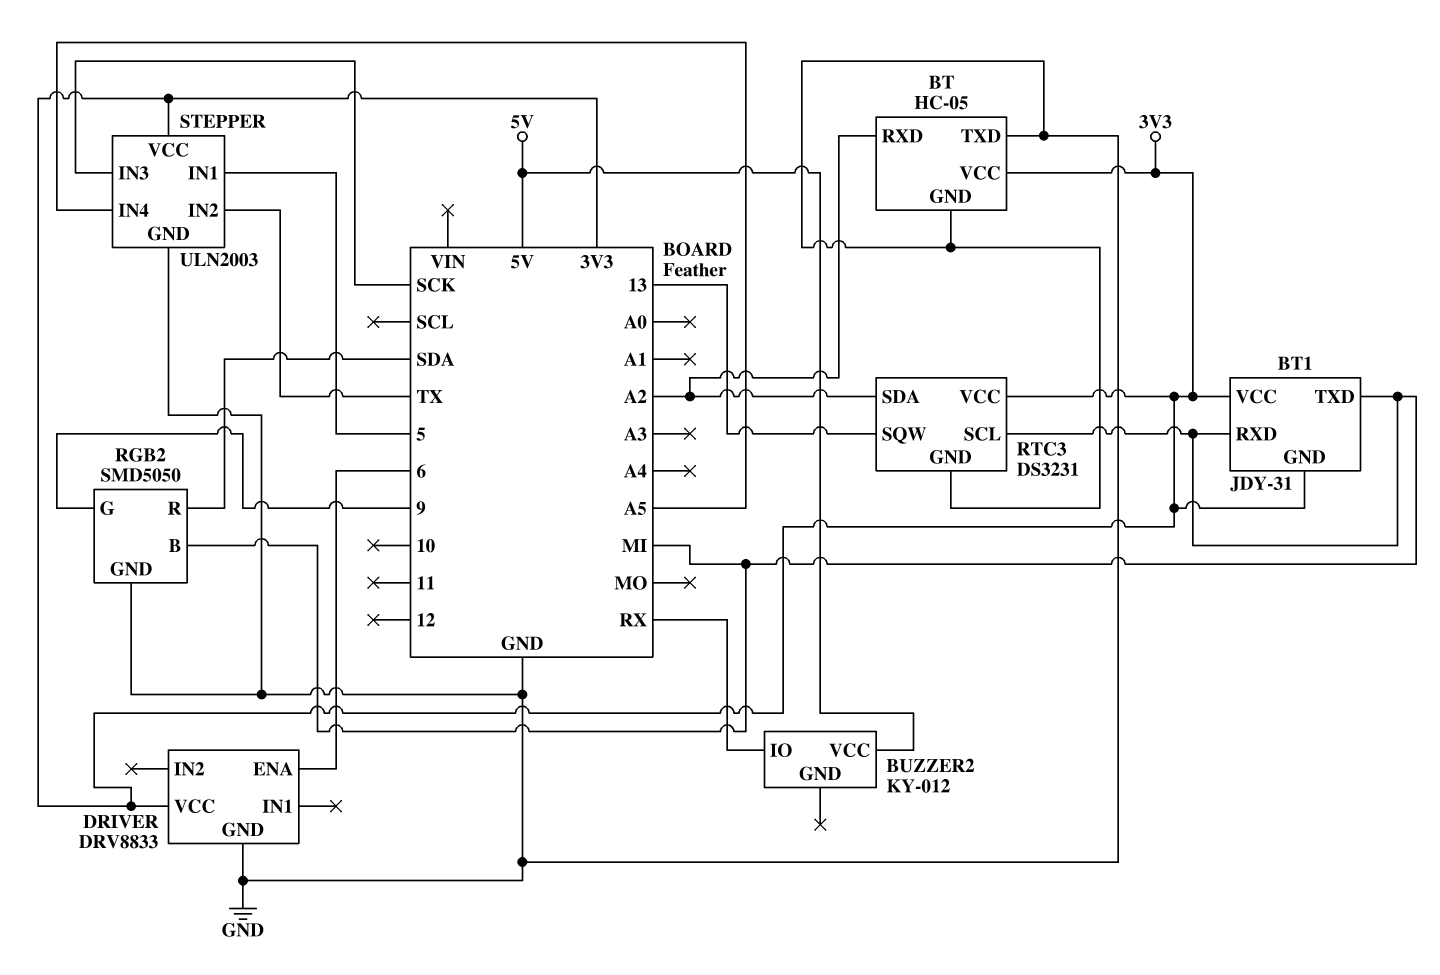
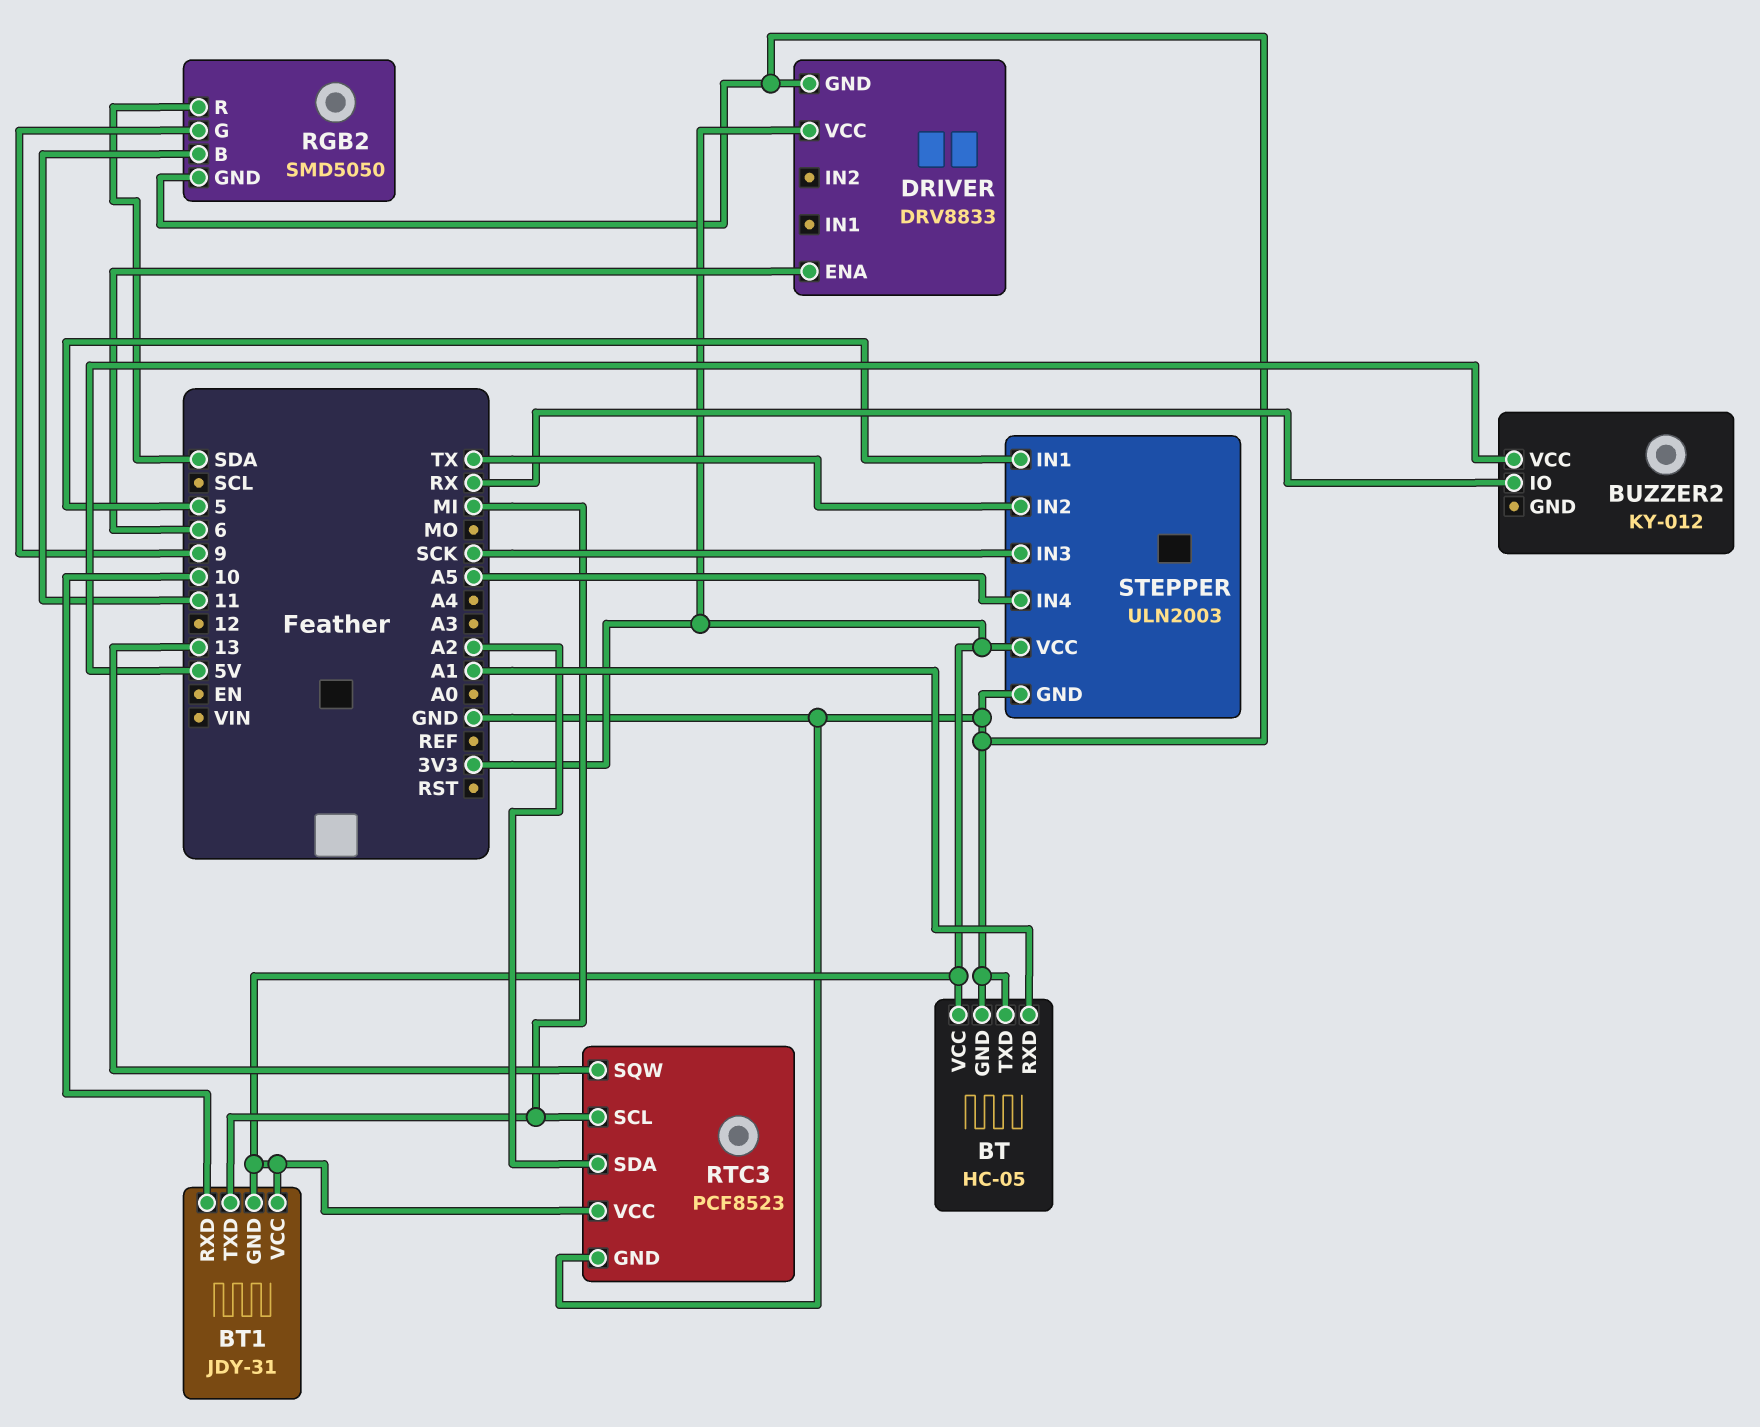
BT pin RXD: A2 -> A1
BT1 pin RXD: MI -> 10
RGB2 pin B: MI -> 11
RTC3: DS3231 -> PCF8523

